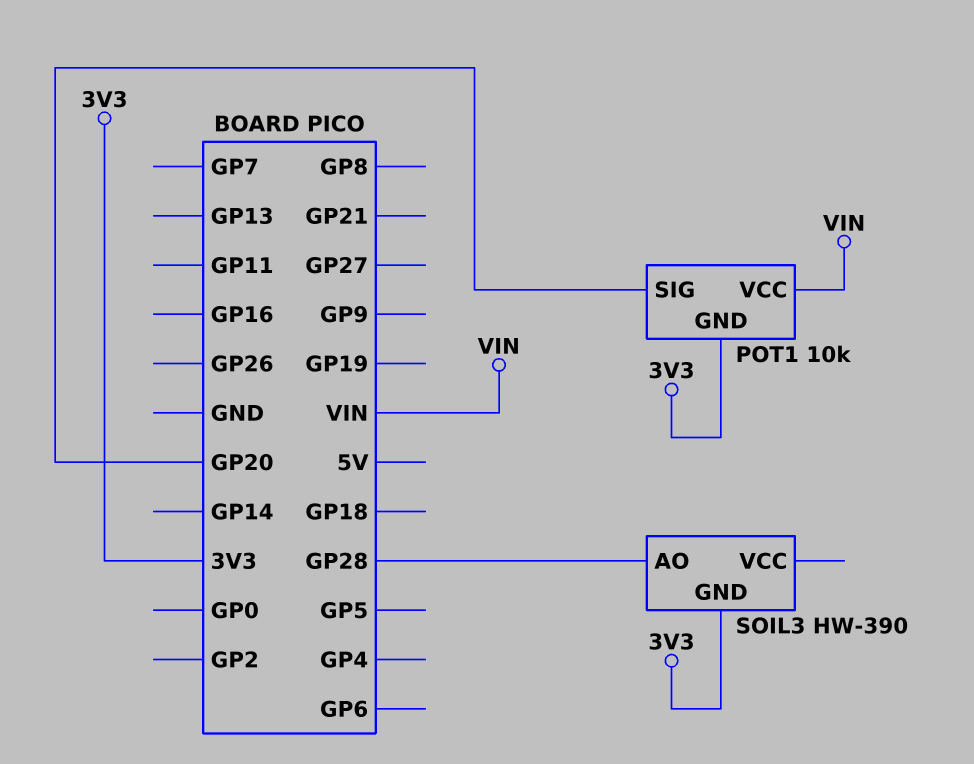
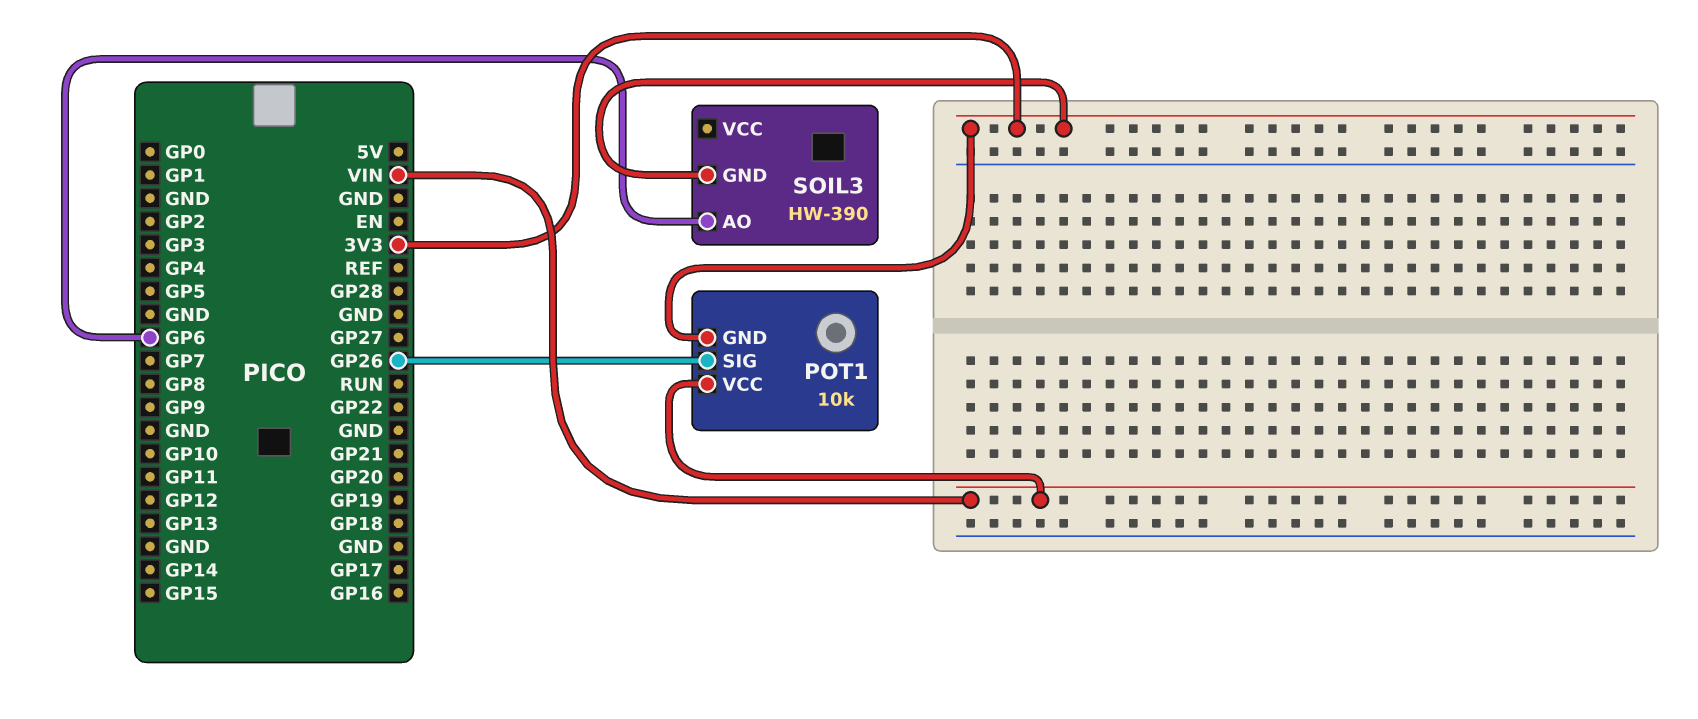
POT1 pin SIG: GP20 -> GP26
SOIL3 pin AO: GP28 -> GP6

